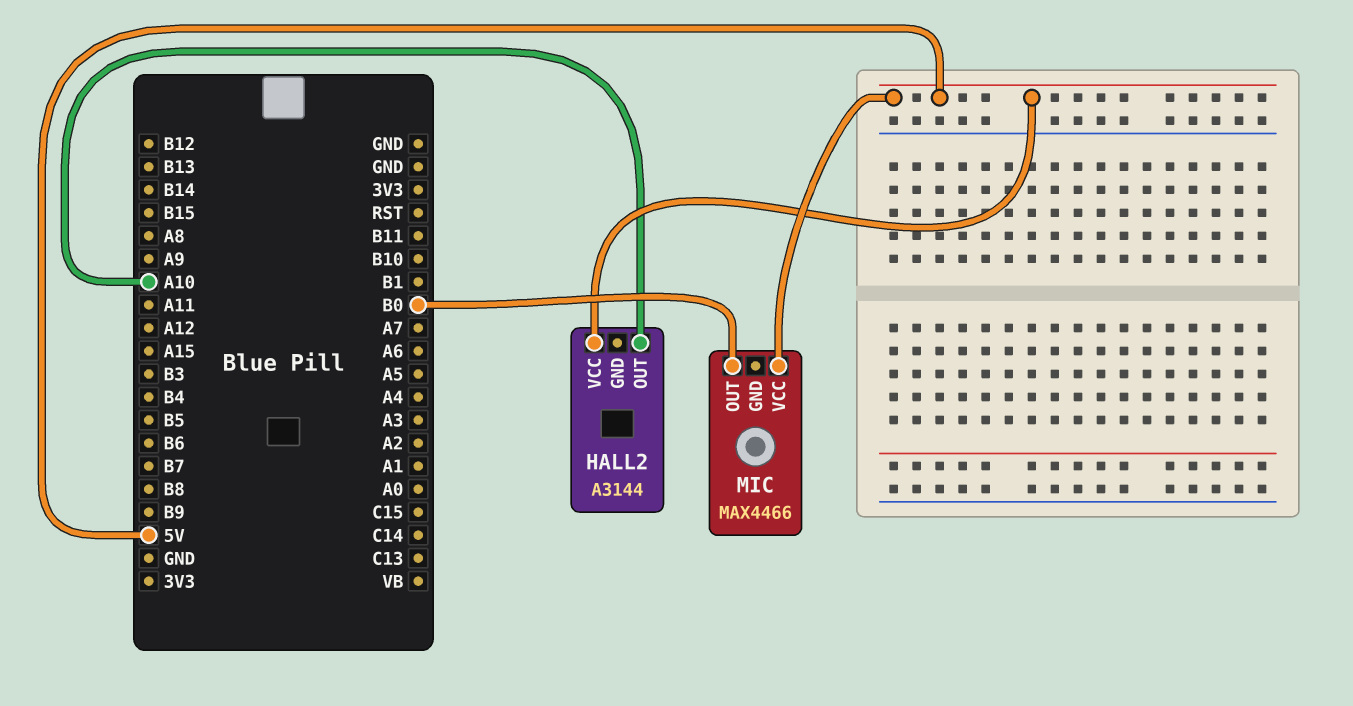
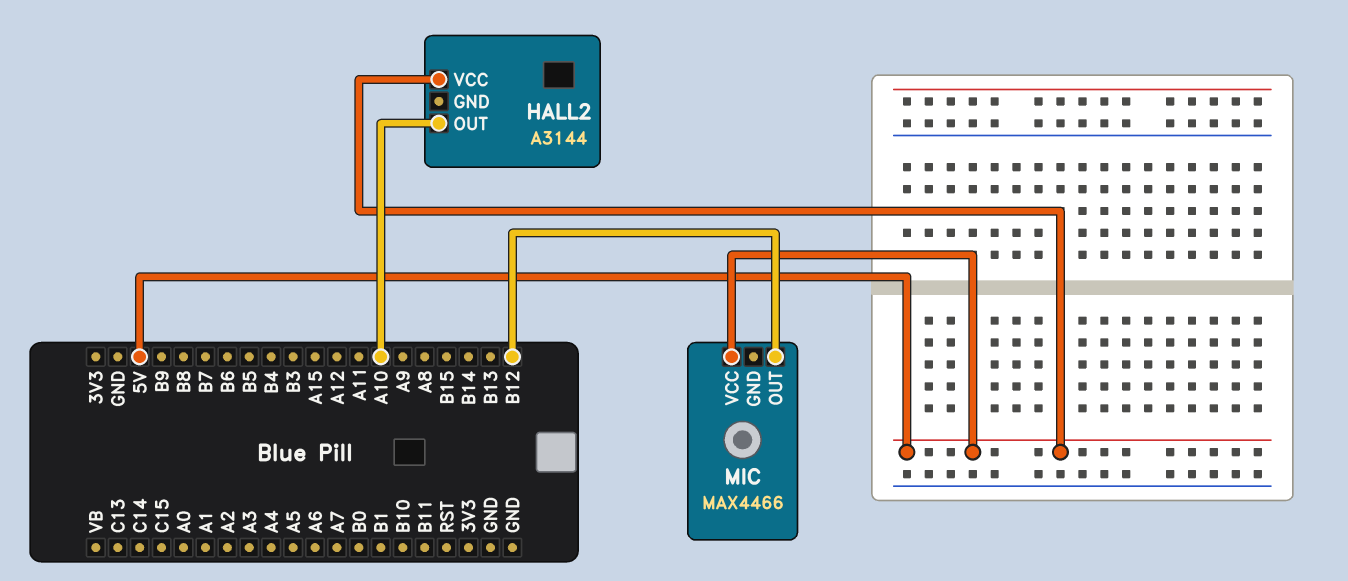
MIC pin OUT: B0 -> B12

